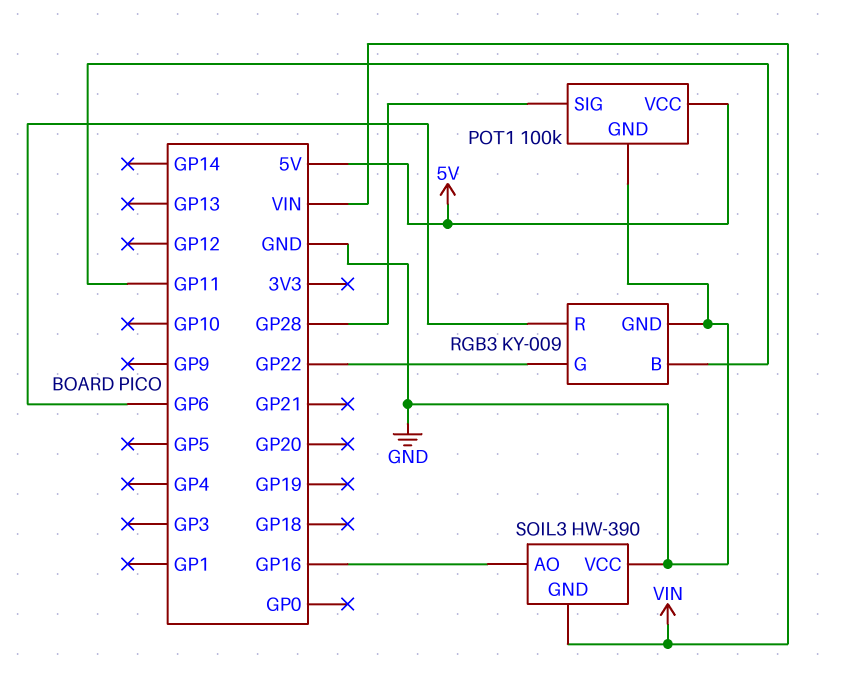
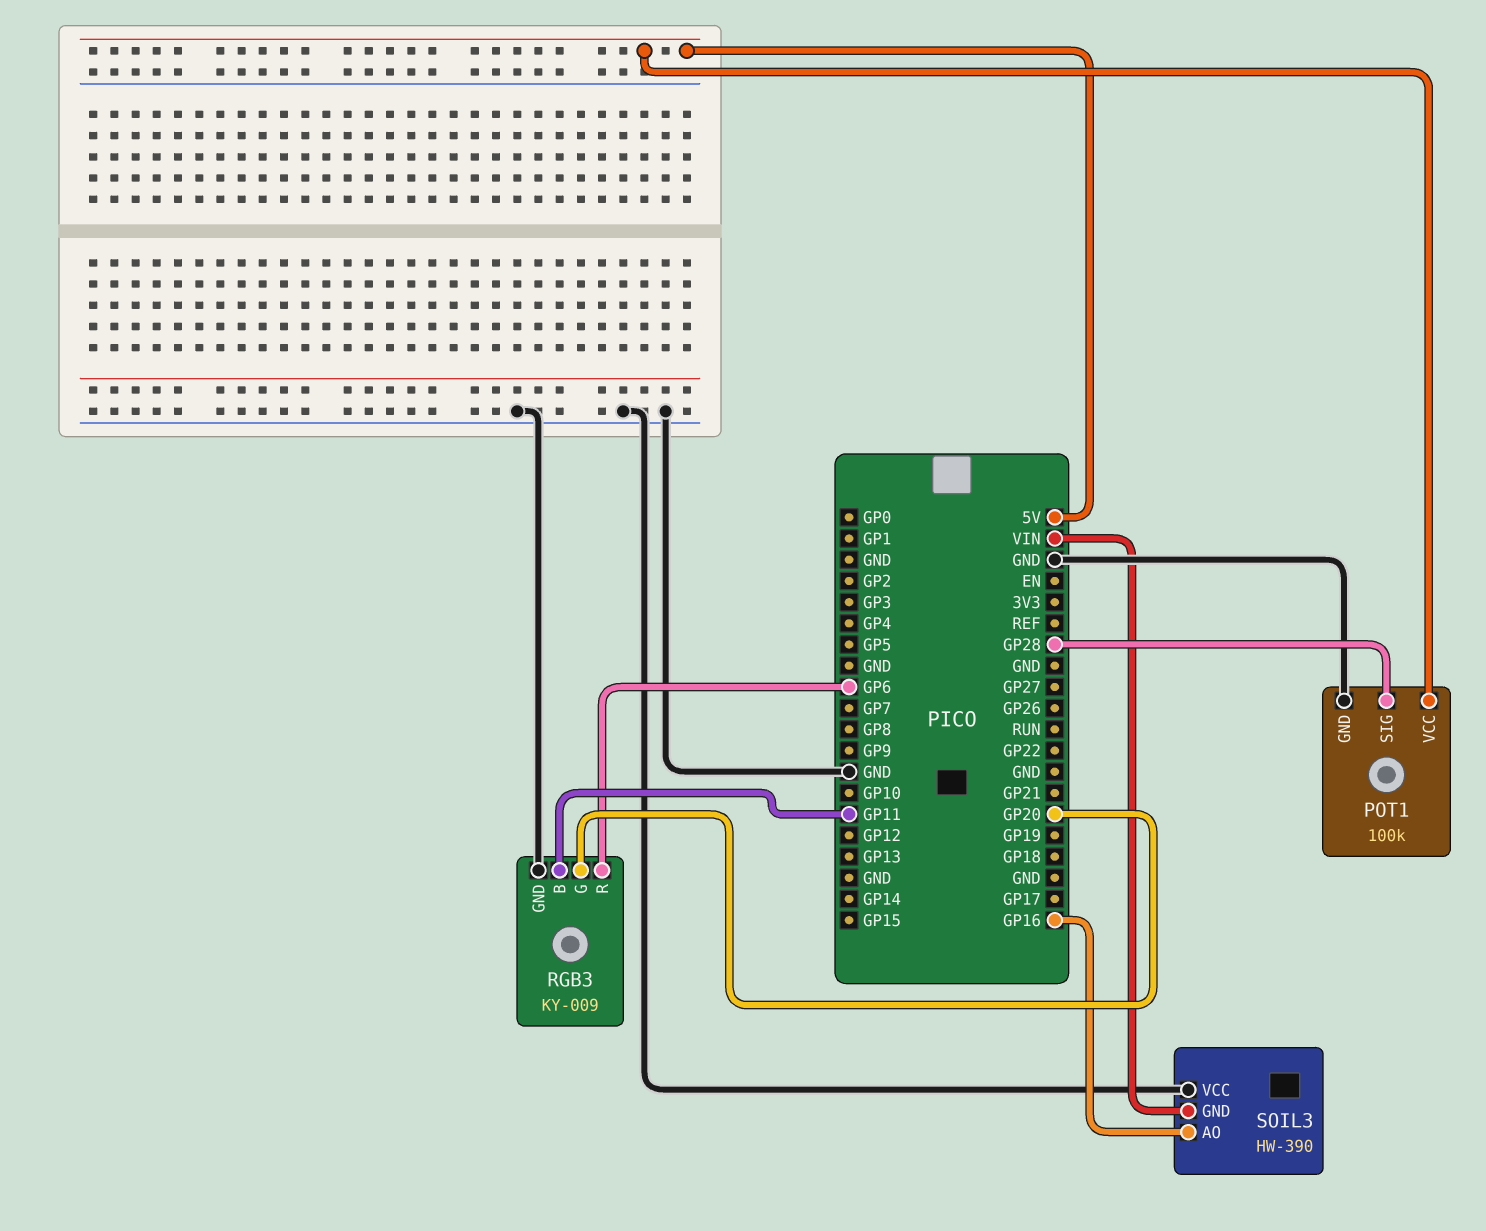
RGB3 pin G: GP22 -> GP20

